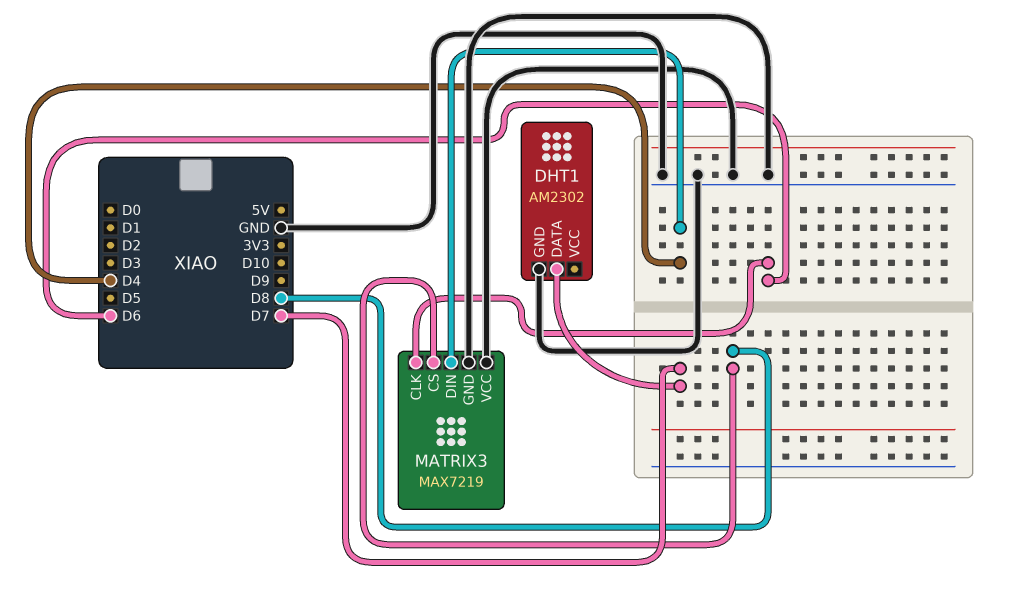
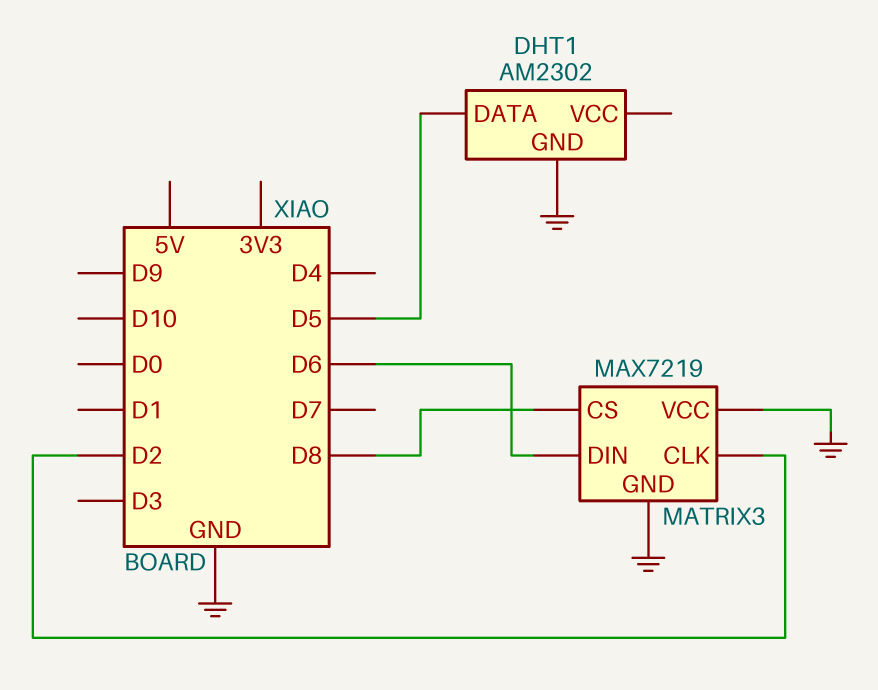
DHT1 pin DATA: D7 -> D5
MATRIX3 pin CLK: D6 -> D2
MATRIX3 pin DIN: D4 -> D6

